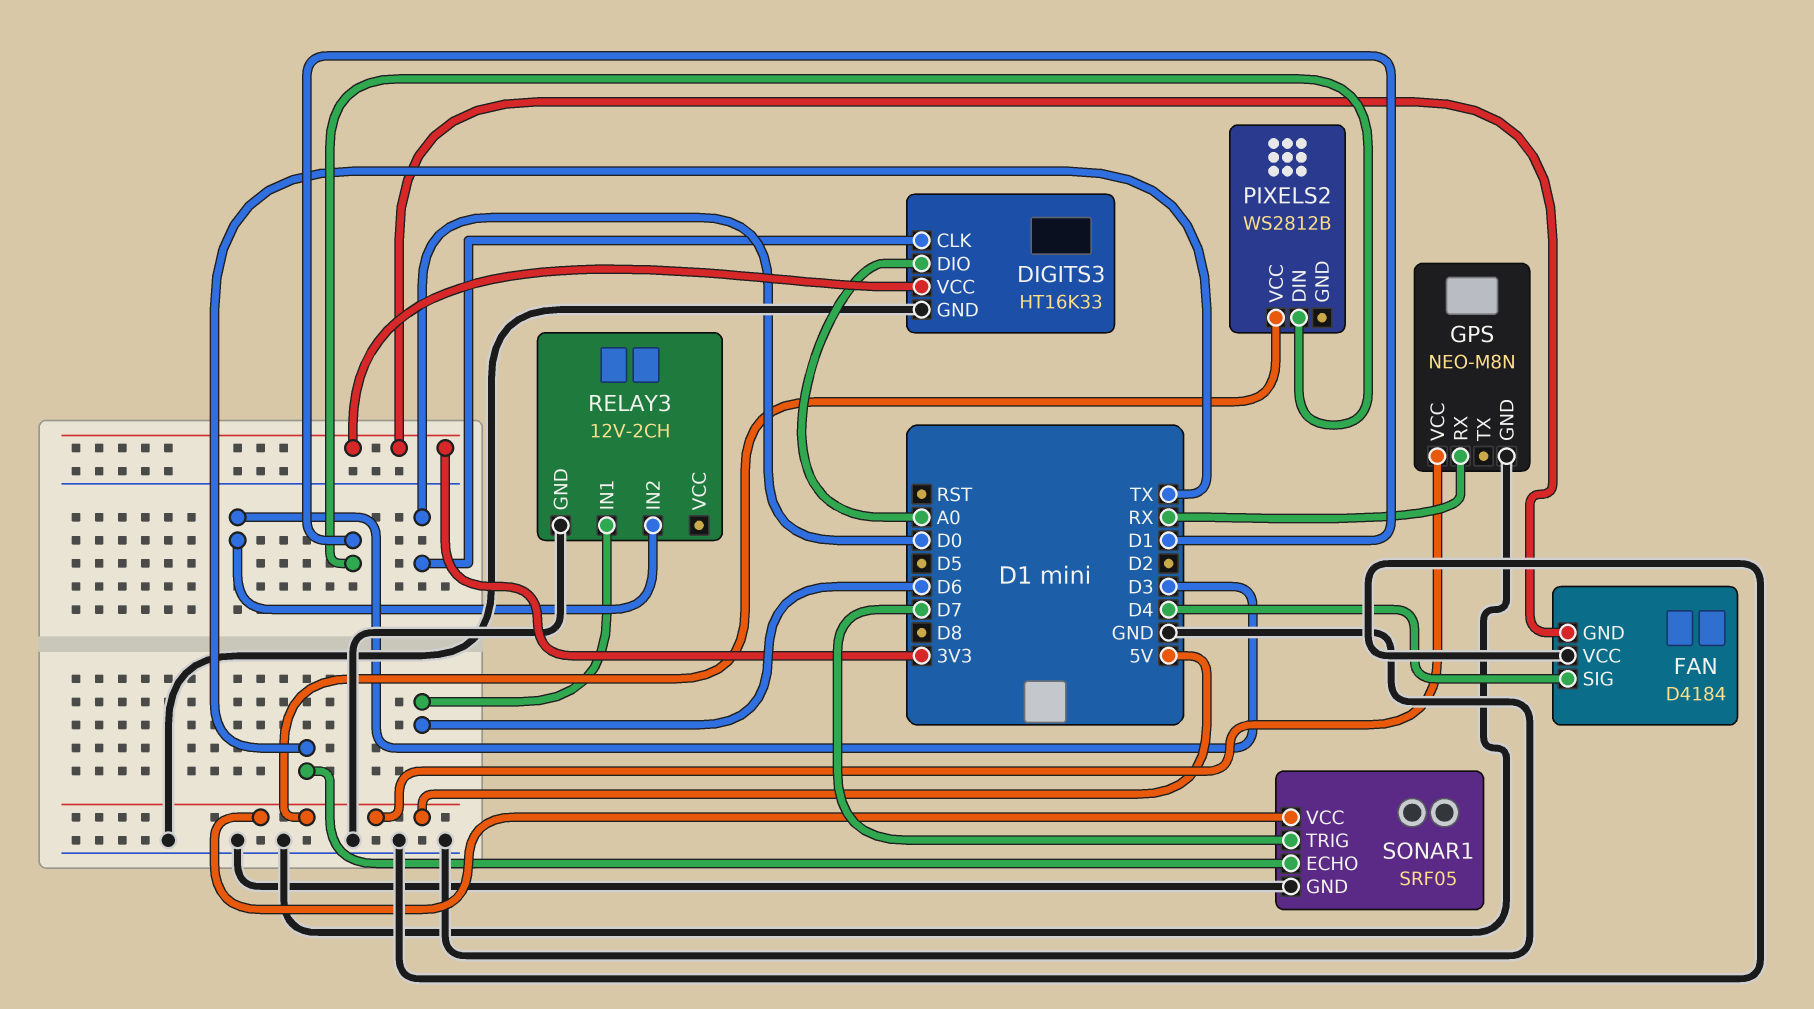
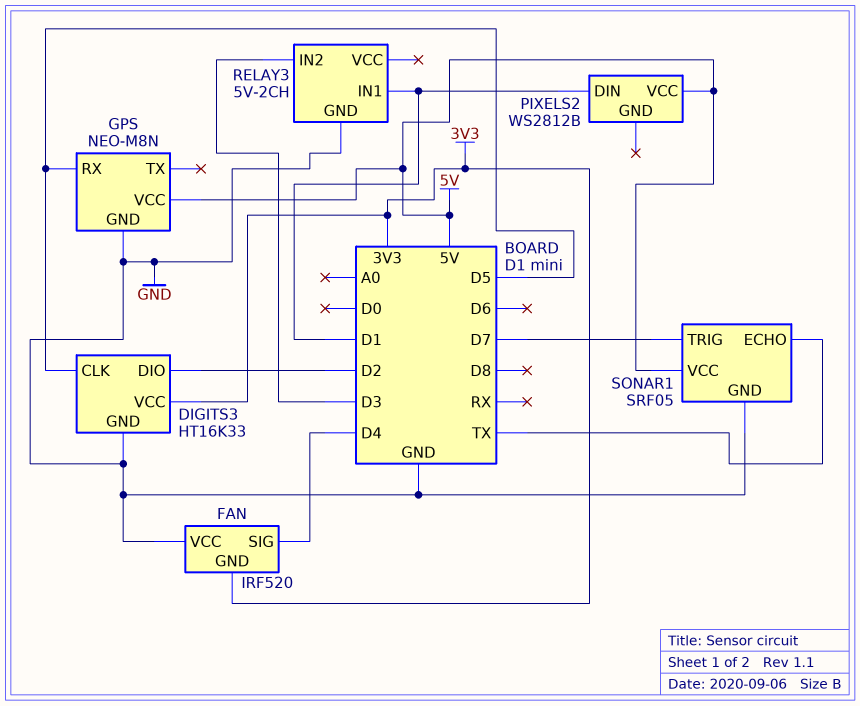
DIGITS3 pin CLK: D0 -> D5
DIGITS3 pin DIO: A0 -> D2
FAN: D4184 -> IRF520
GPS pin RX: RX -> D5
RELAY3: 12V-2CH -> 5V-2CH
RELAY3 pin IN1: D6 -> D1

